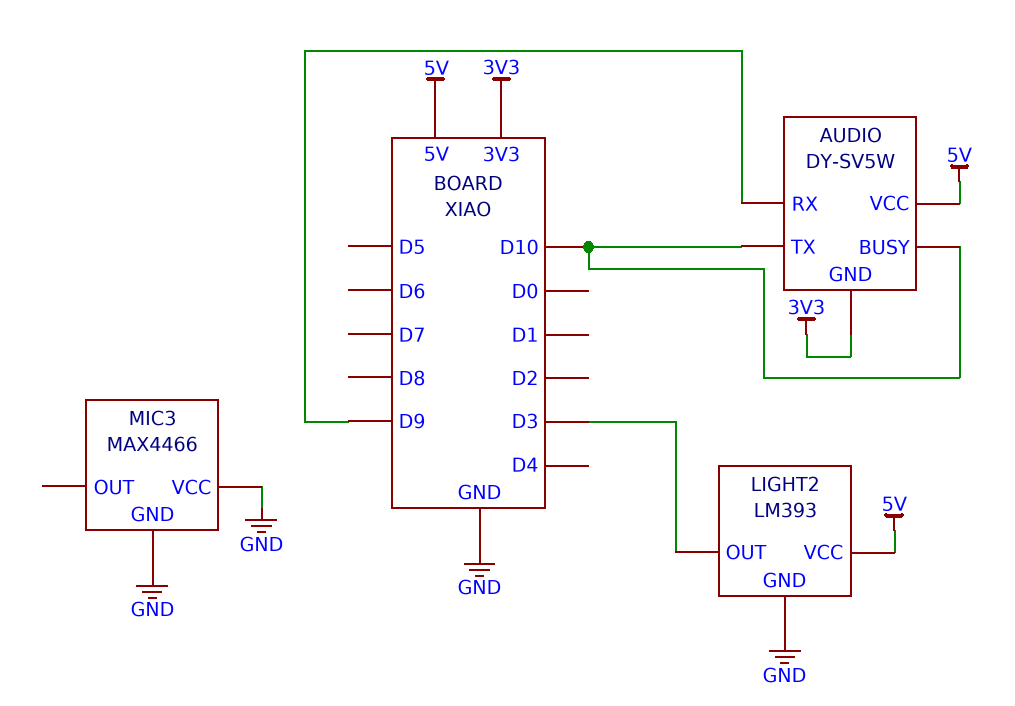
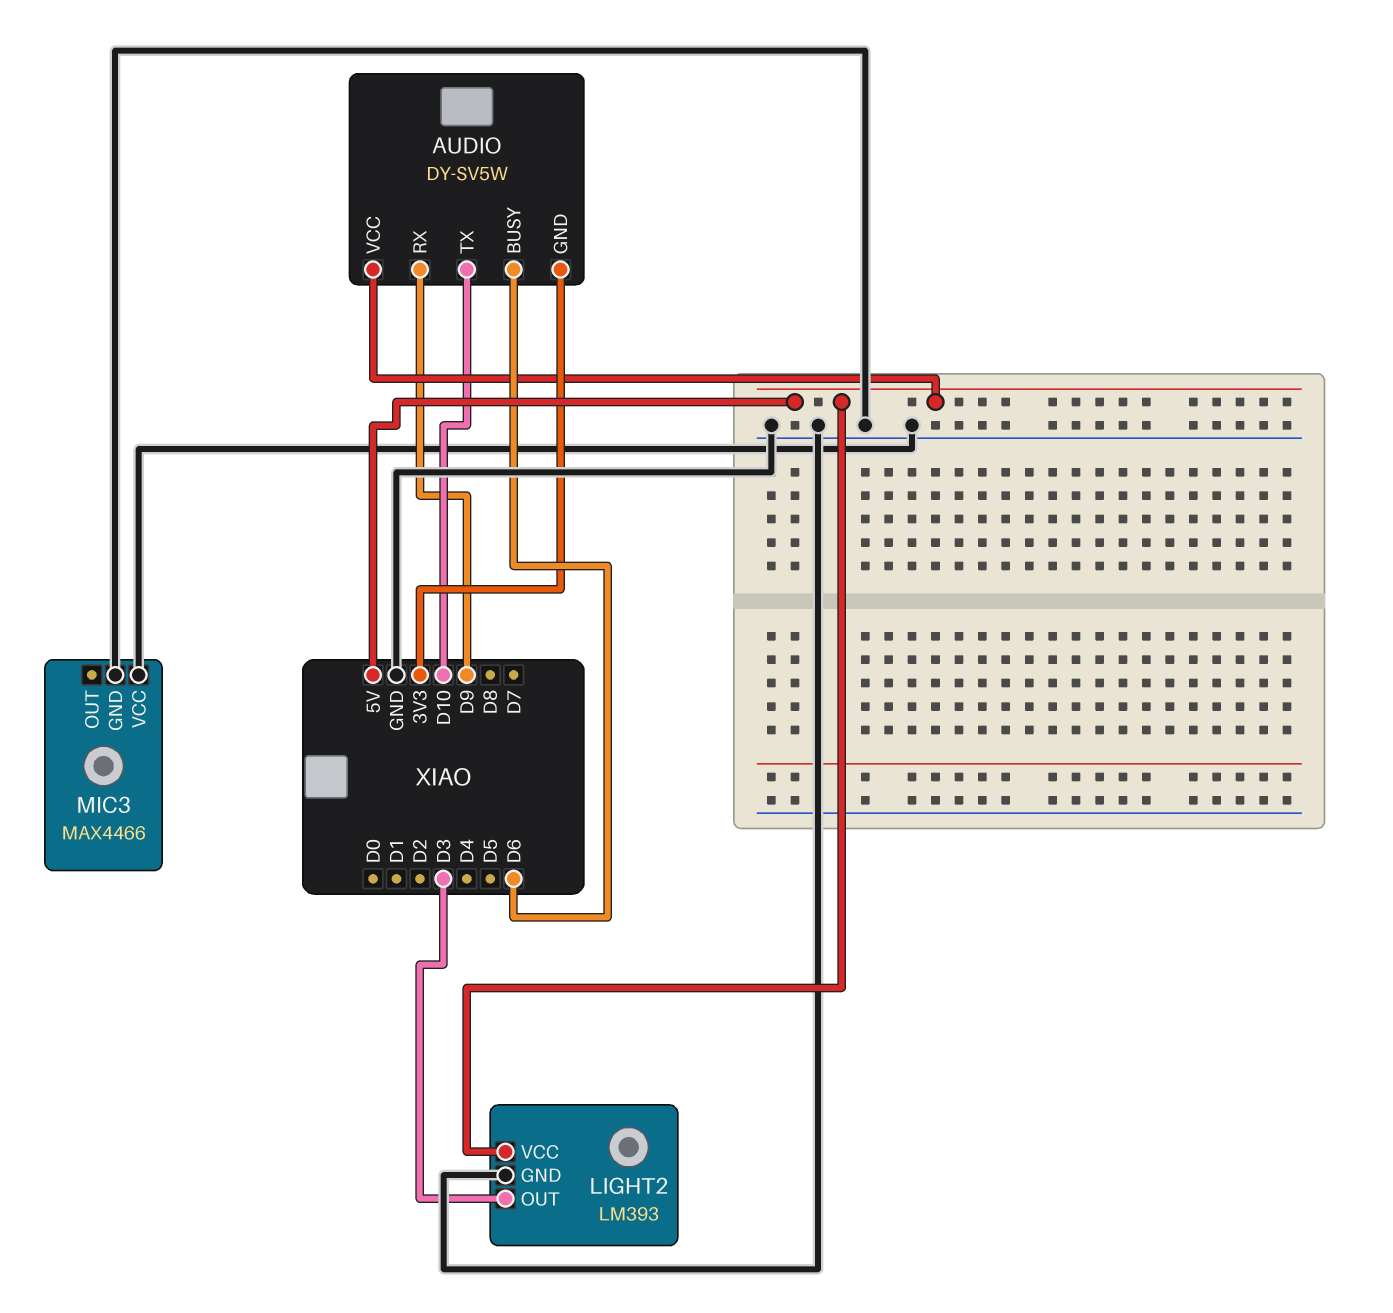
AUDIO pin BUSY: D10 -> D6

